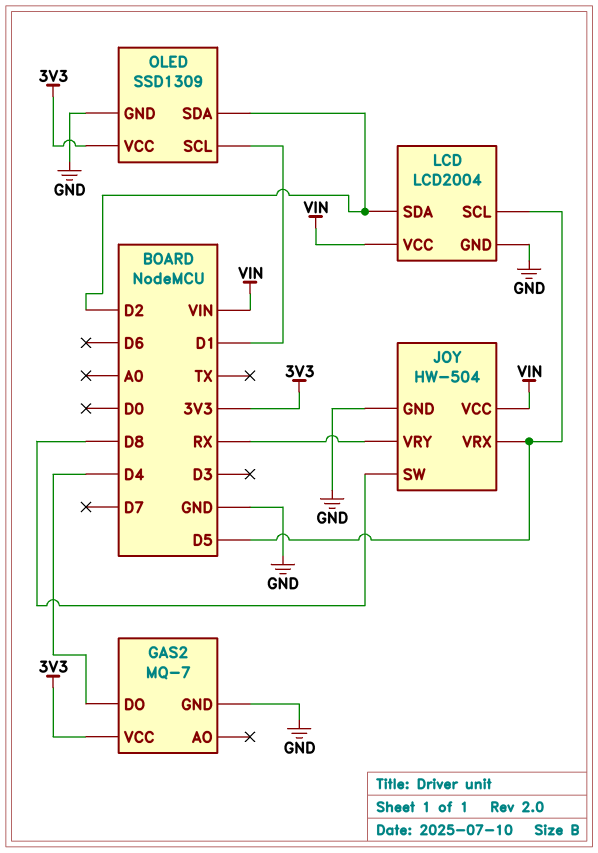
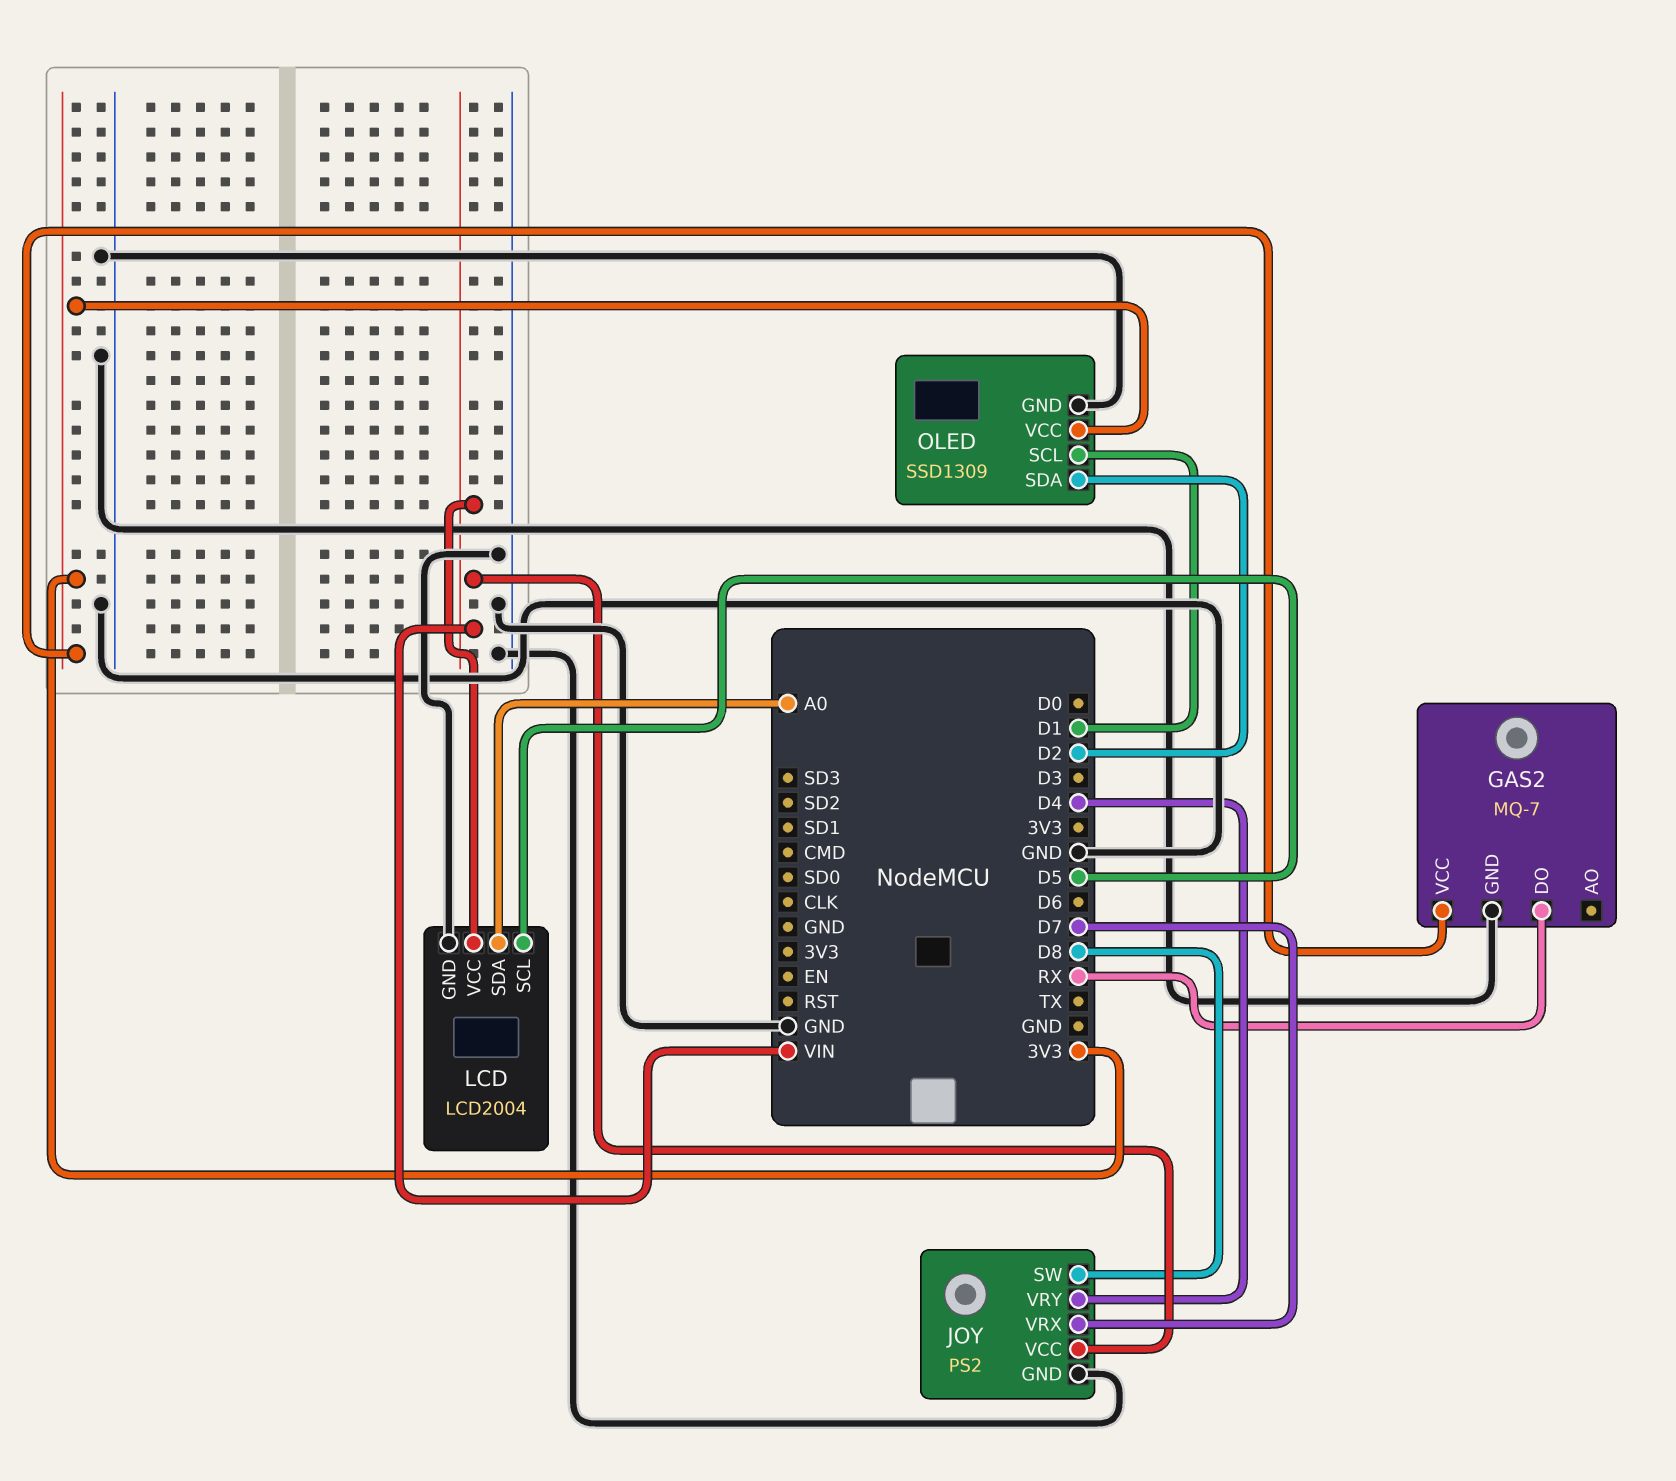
GAS2 pin DO: D4 -> RX
JOY: HW-504 -> PS2
JOY pin VRX: D5 -> D7
JOY pin VRY: RX -> D4
LCD pin SDA: D2 -> A0

